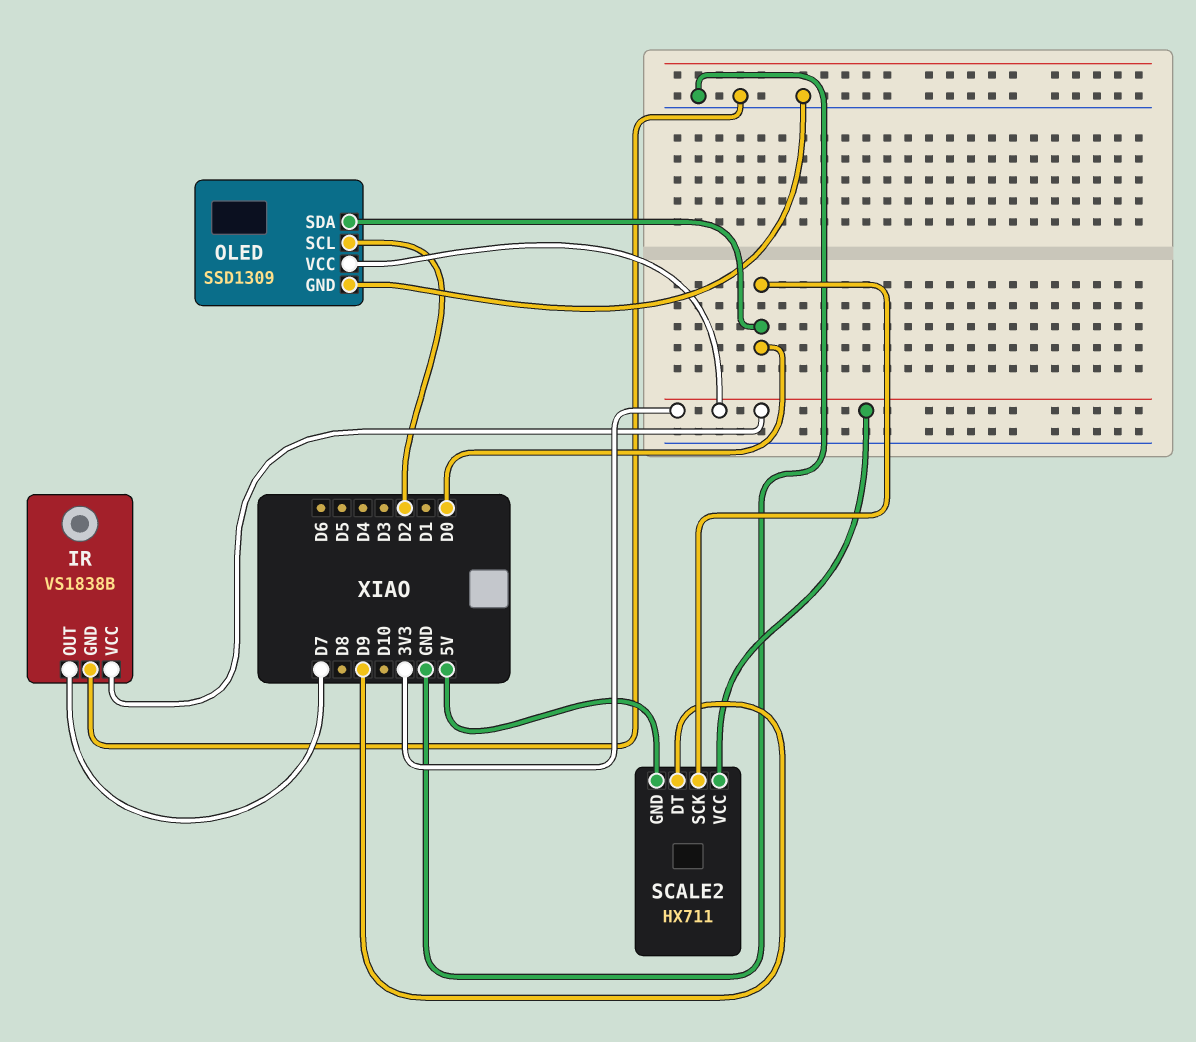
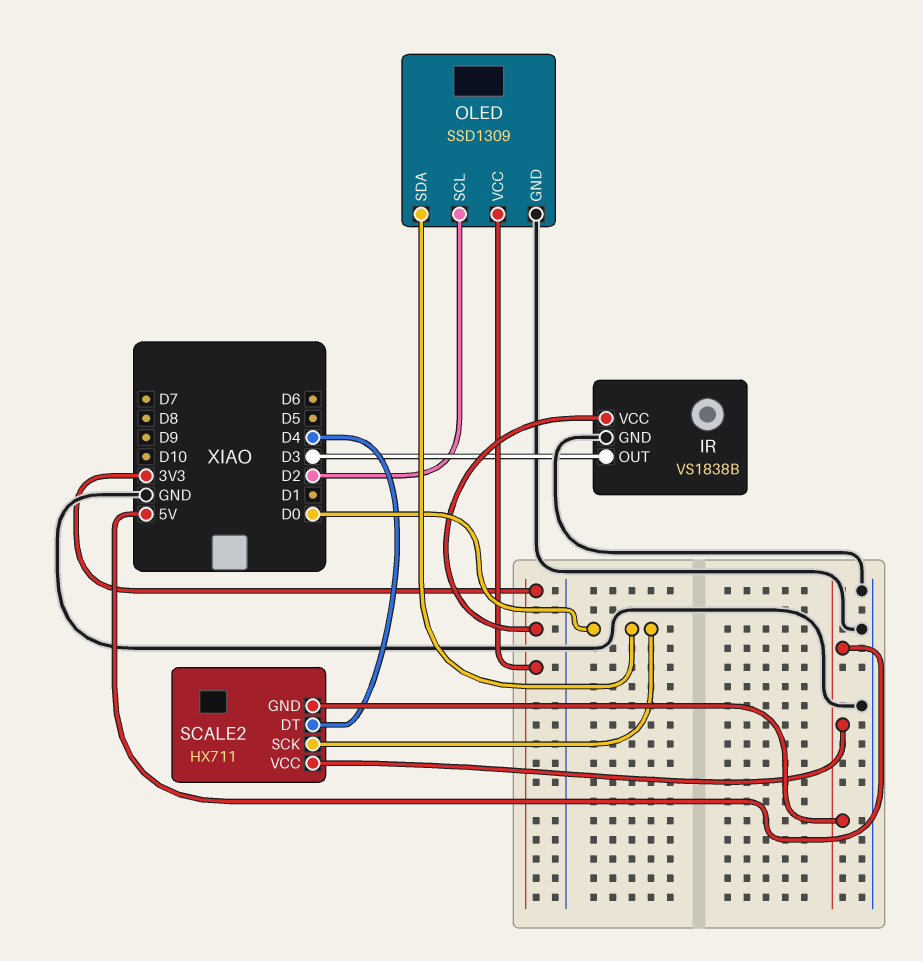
IR pin OUT: D7 -> D3
SCALE2 pin DT: D9 -> D4
SCALE2 pin VCC: 3V3 -> 5V

